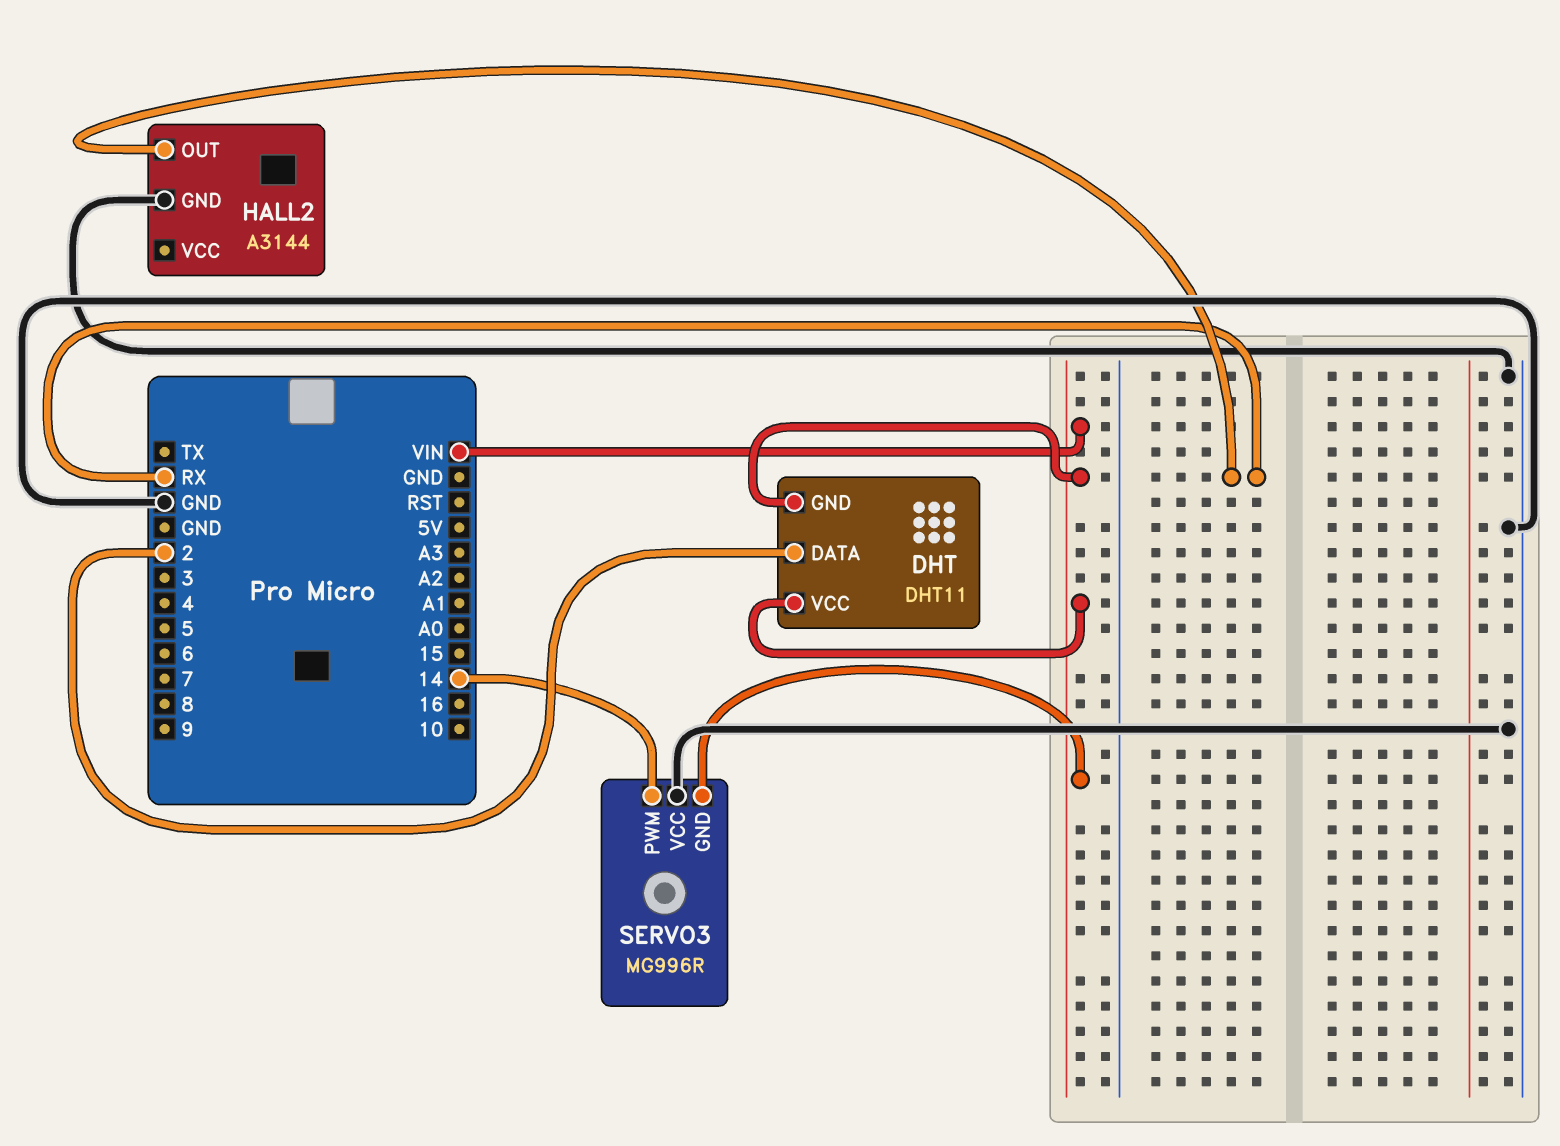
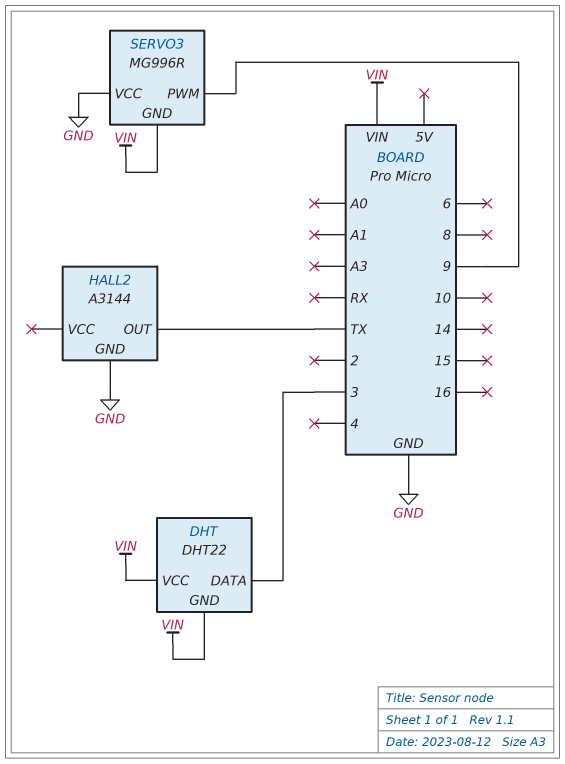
DHT: DHT11 -> DHT22
DHT pin DATA: 2 -> 3
HALL2 pin OUT: RX -> TX
SERVO3 pin PWM: 14 -> 9

